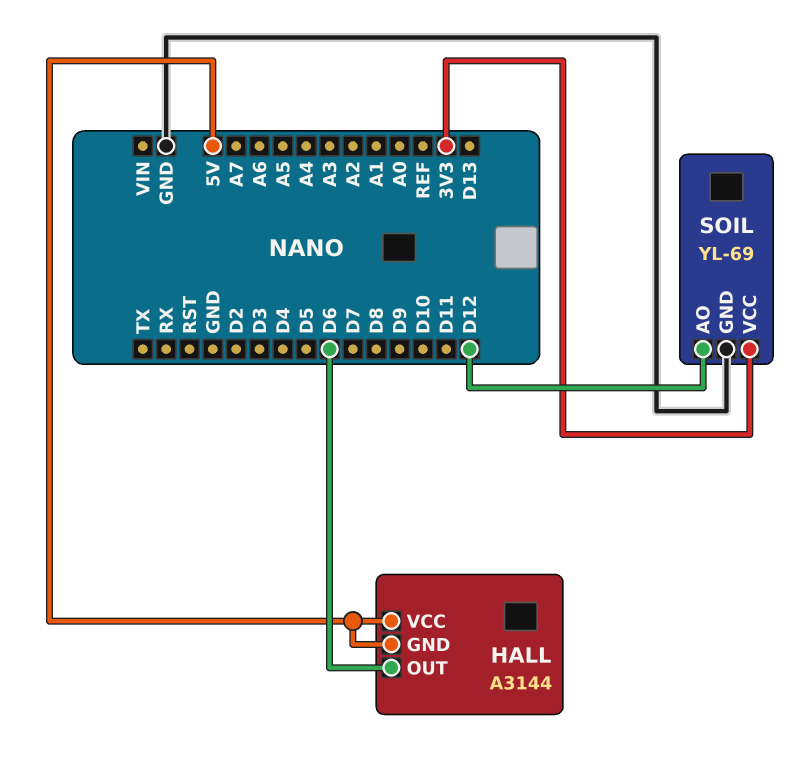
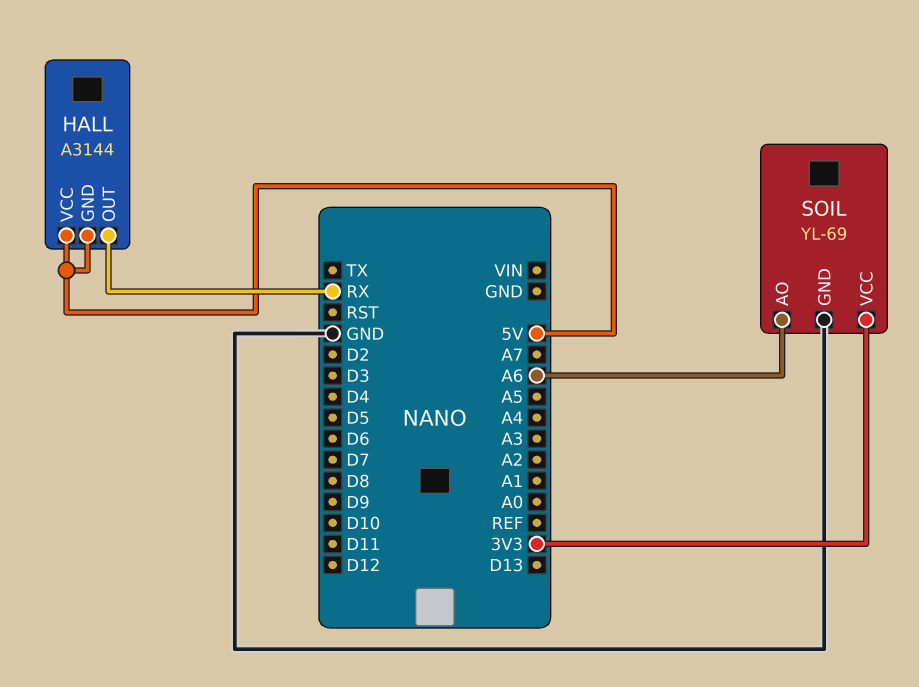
HALL pin OUT: D6 -> RX
SOIL pin AO: D12 -> A6

